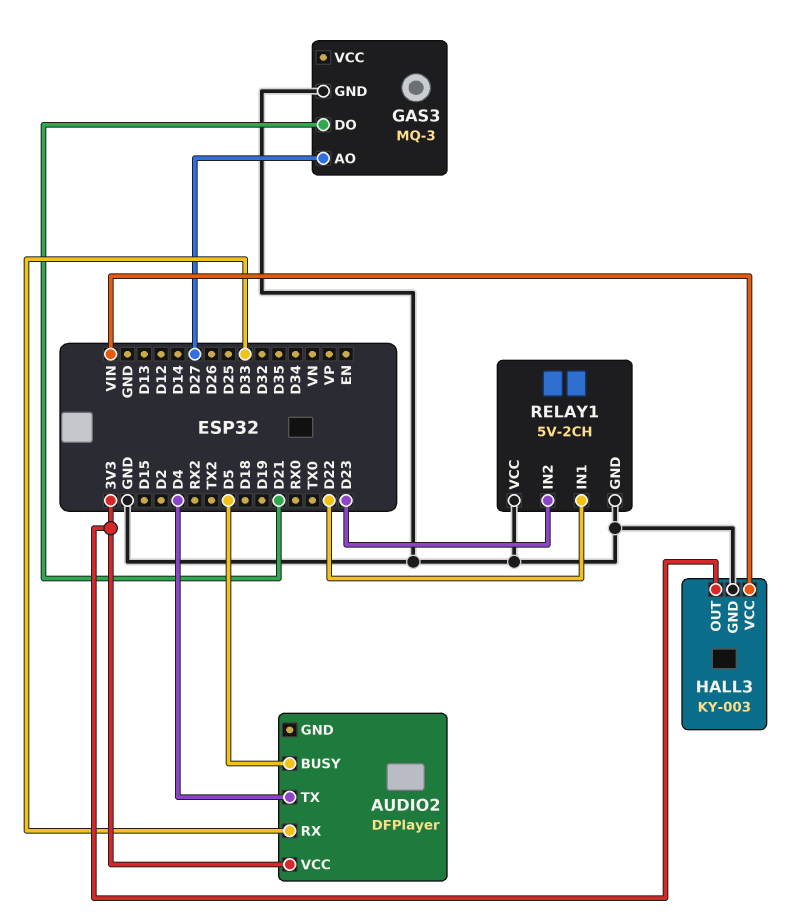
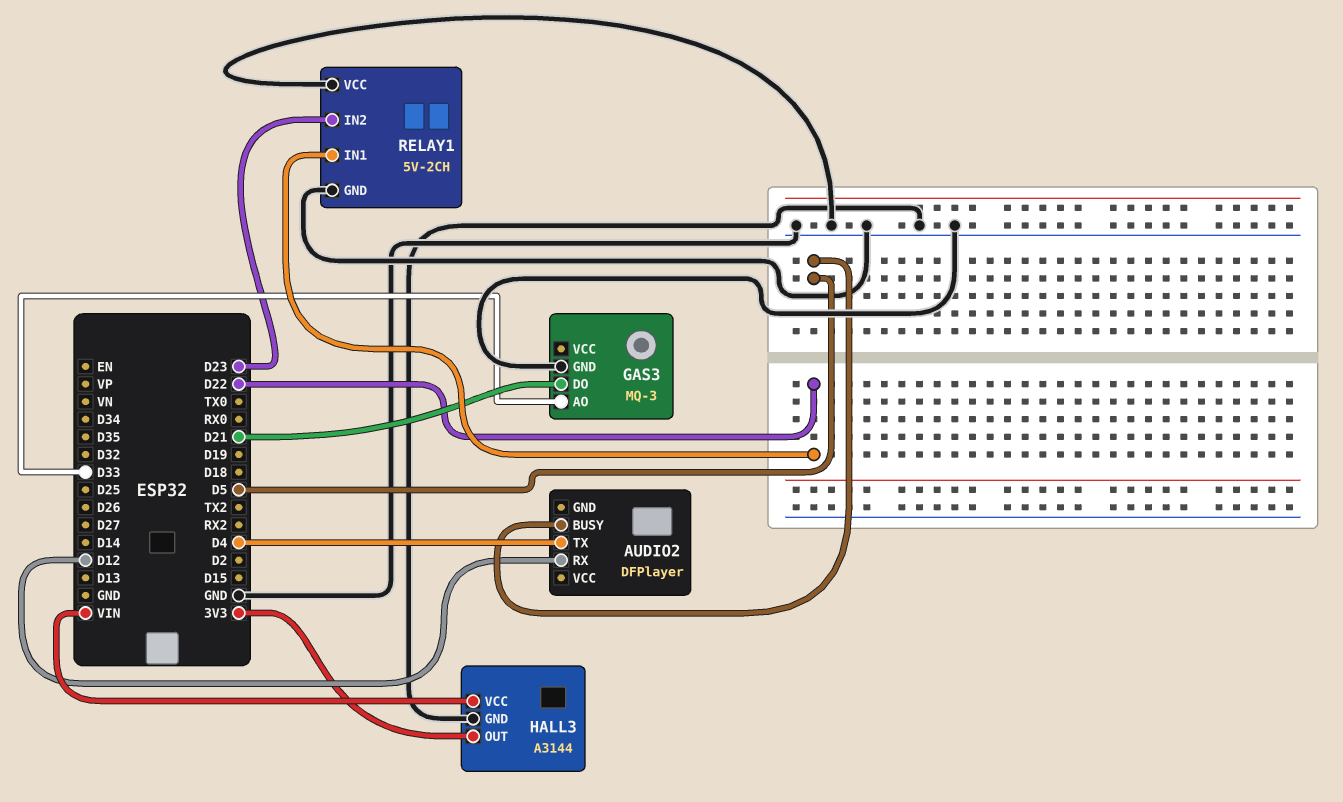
AUDIO2 pin RX: D33 -> D12
AUDIO2 pin VCC: 3V3 -> none
GAS3 pin AO: D27 -> D33
HALL3: KY-003 -> A3144

